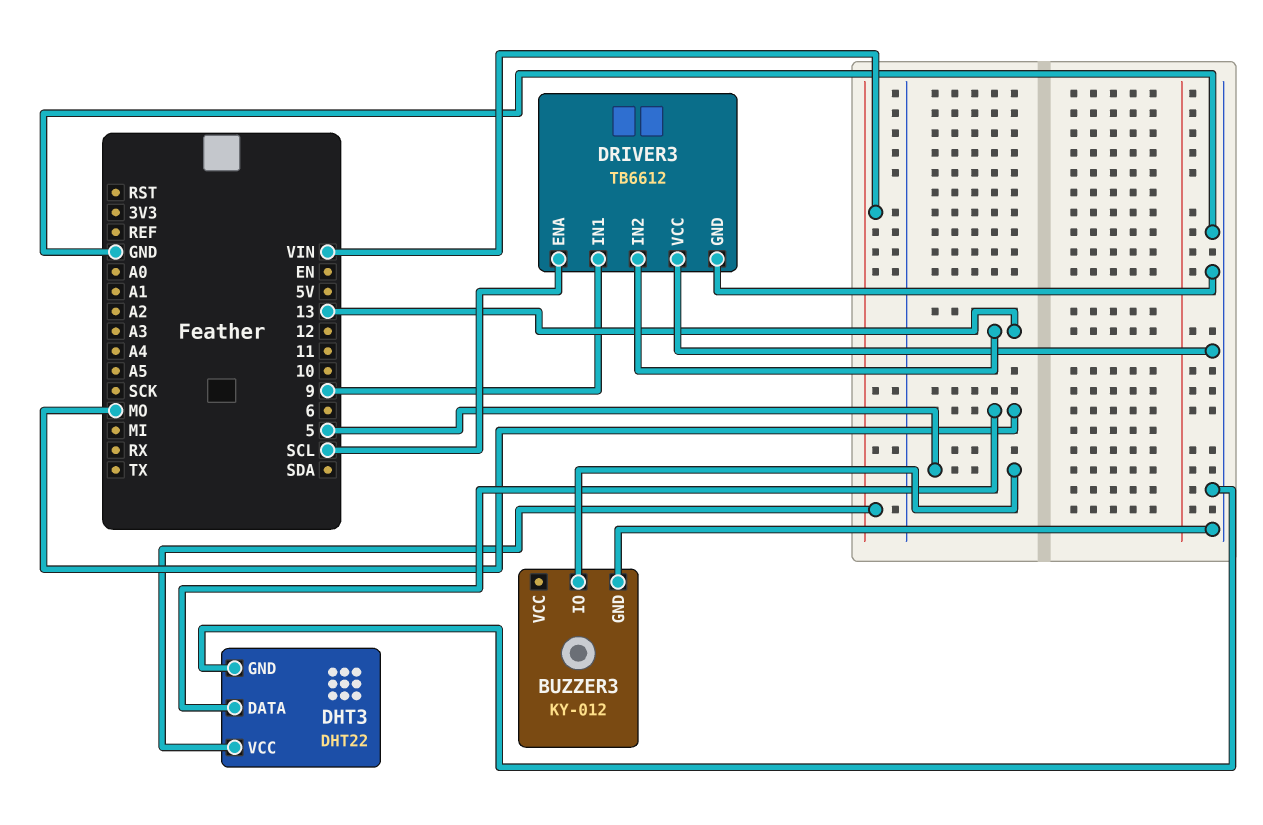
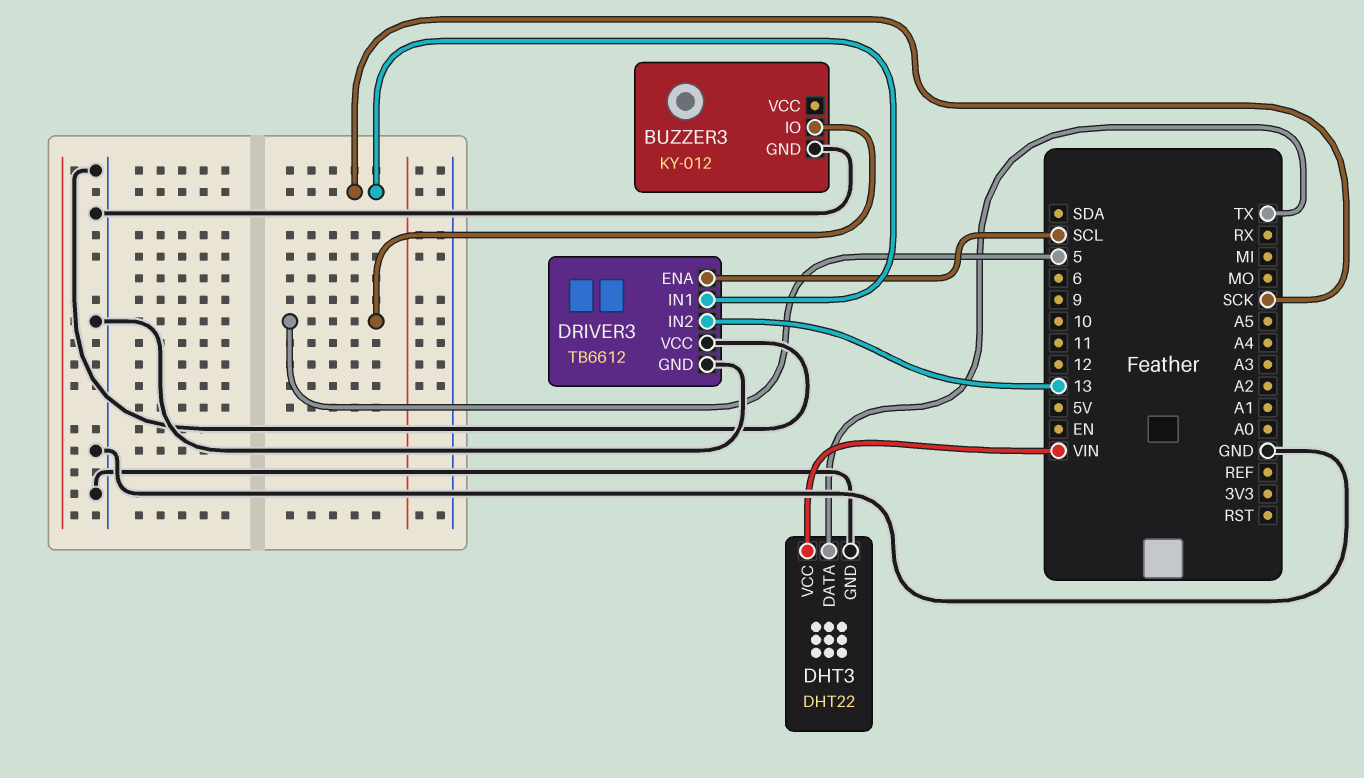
DHT3 pin DATA: MO -> TX
DRIVER3 pin IN1: 9 -> SCK

